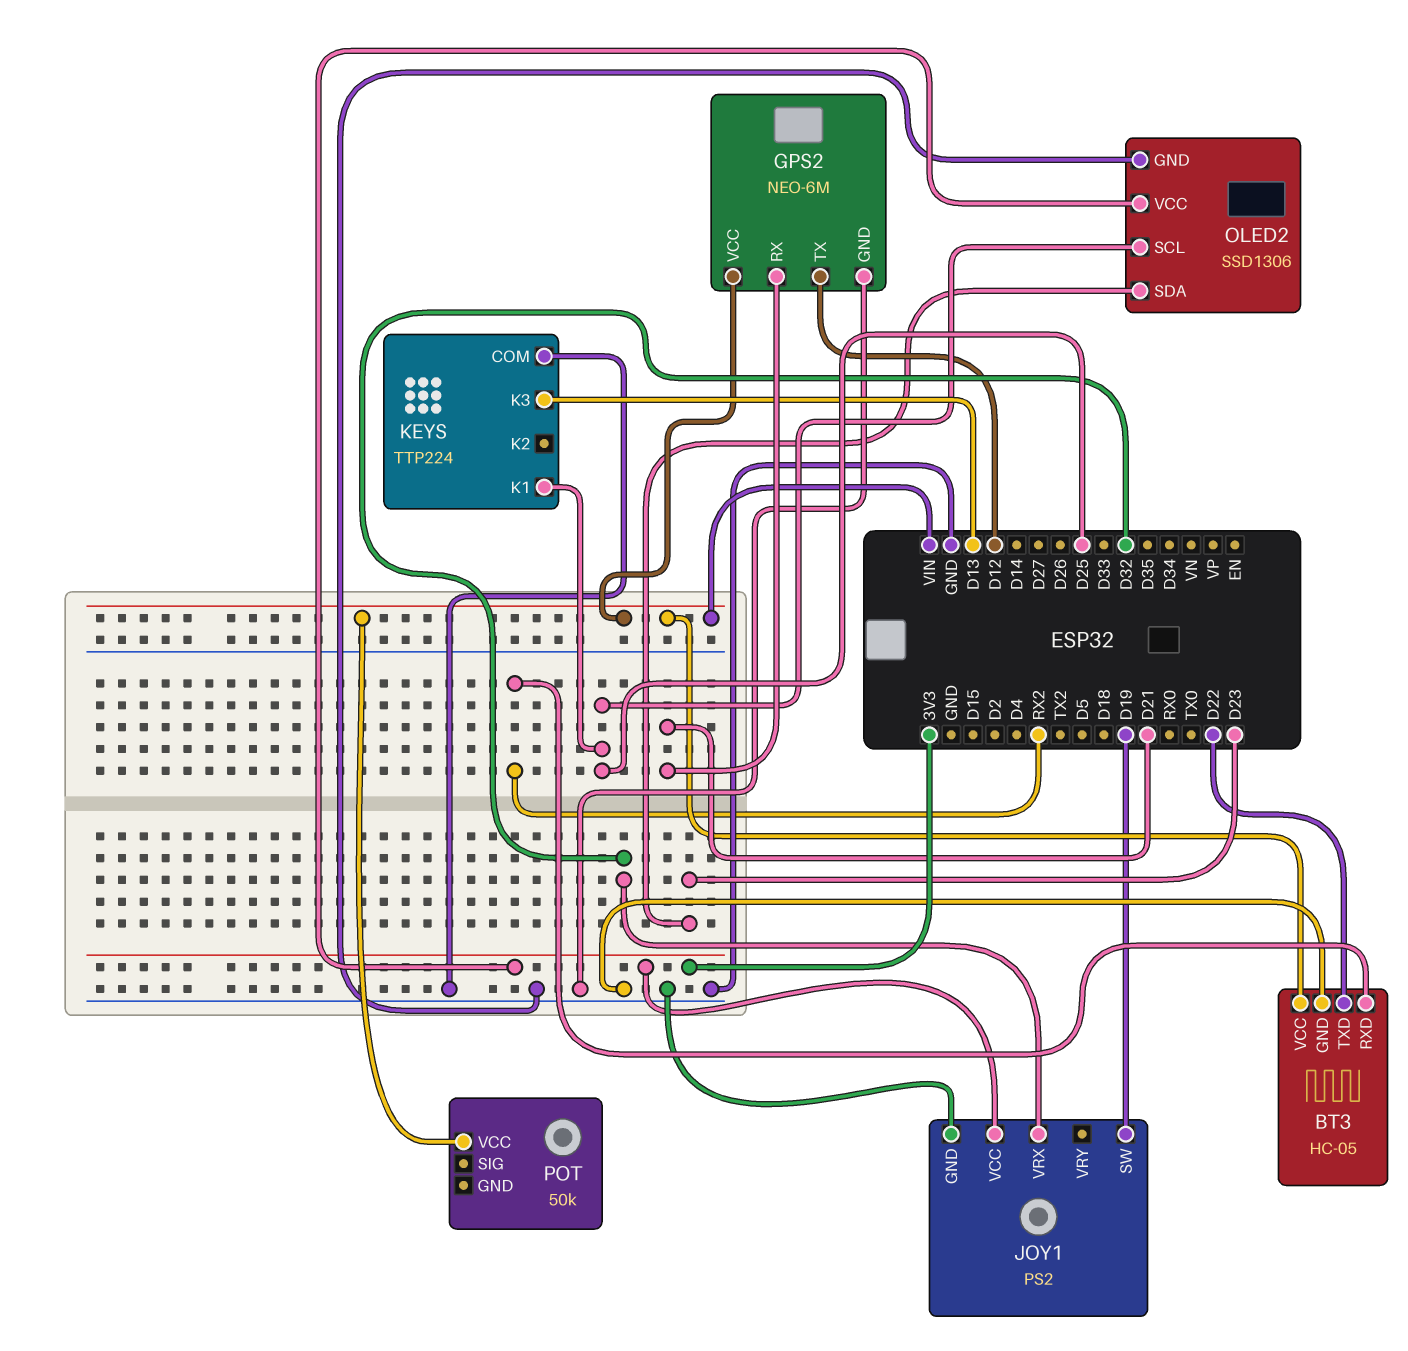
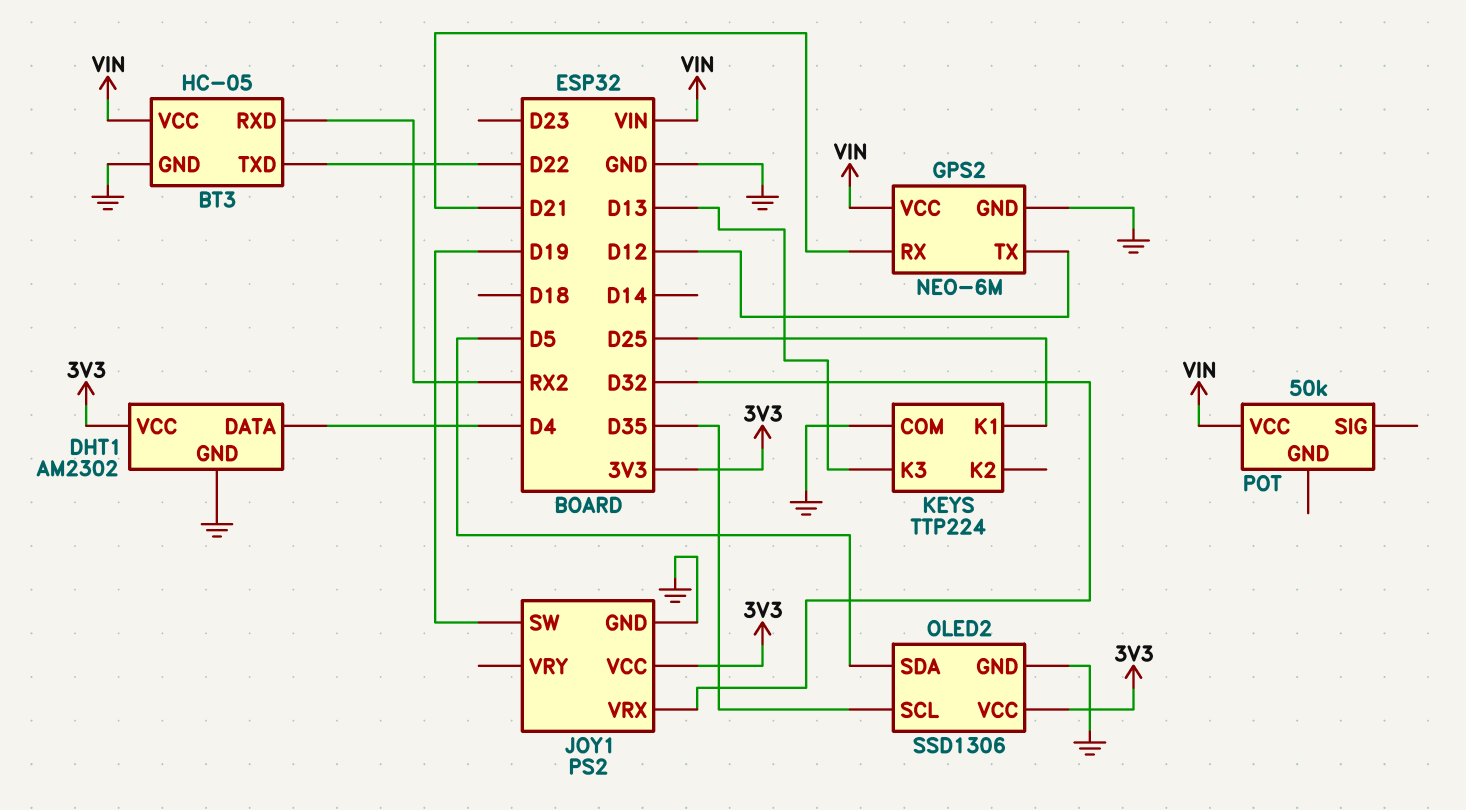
DHT1: none -> AM2302
DHT1 pin DATA: none -> D4
DHT1 pin GND: none -> GND
DHT1 pin VCC: none -> 3V3
OLED2 pin SCL: D25 -> D35
OLED2 pin SDA: D23 -> D5

